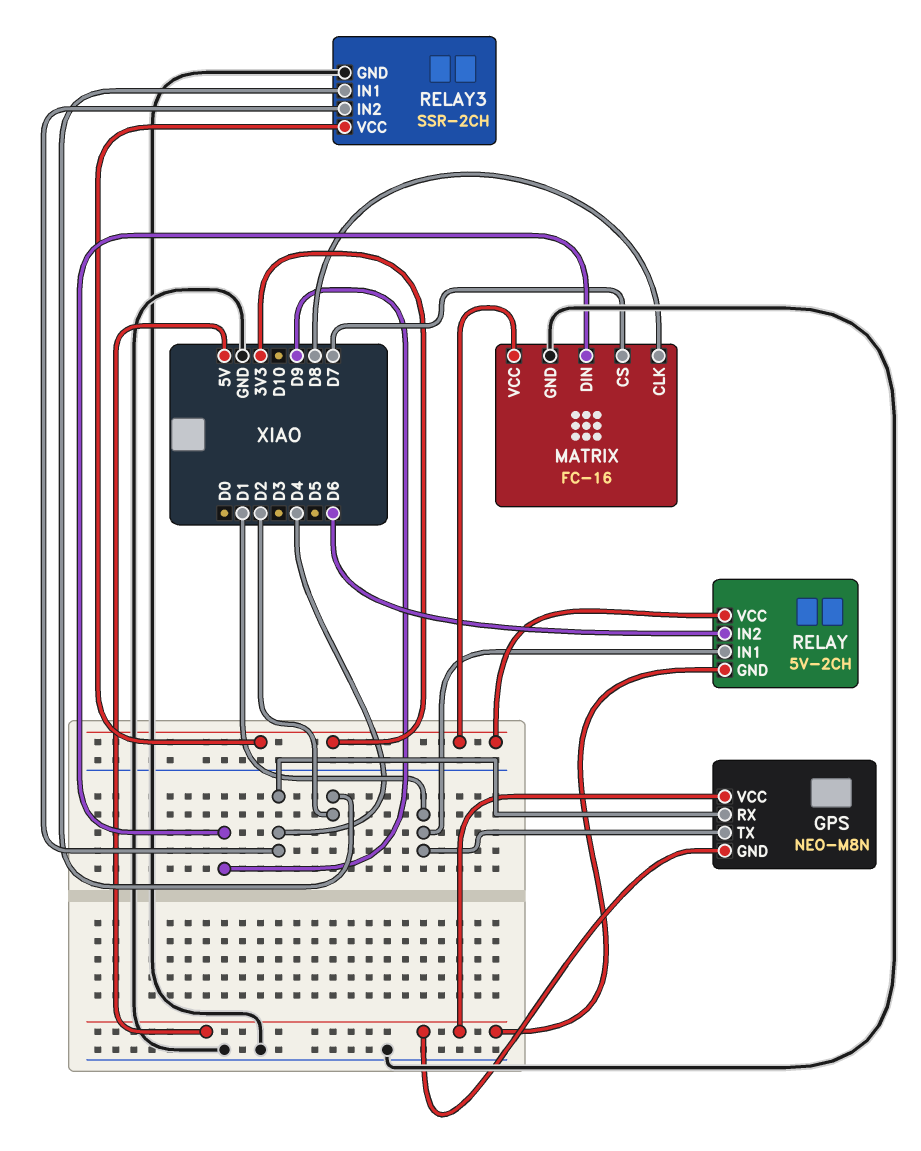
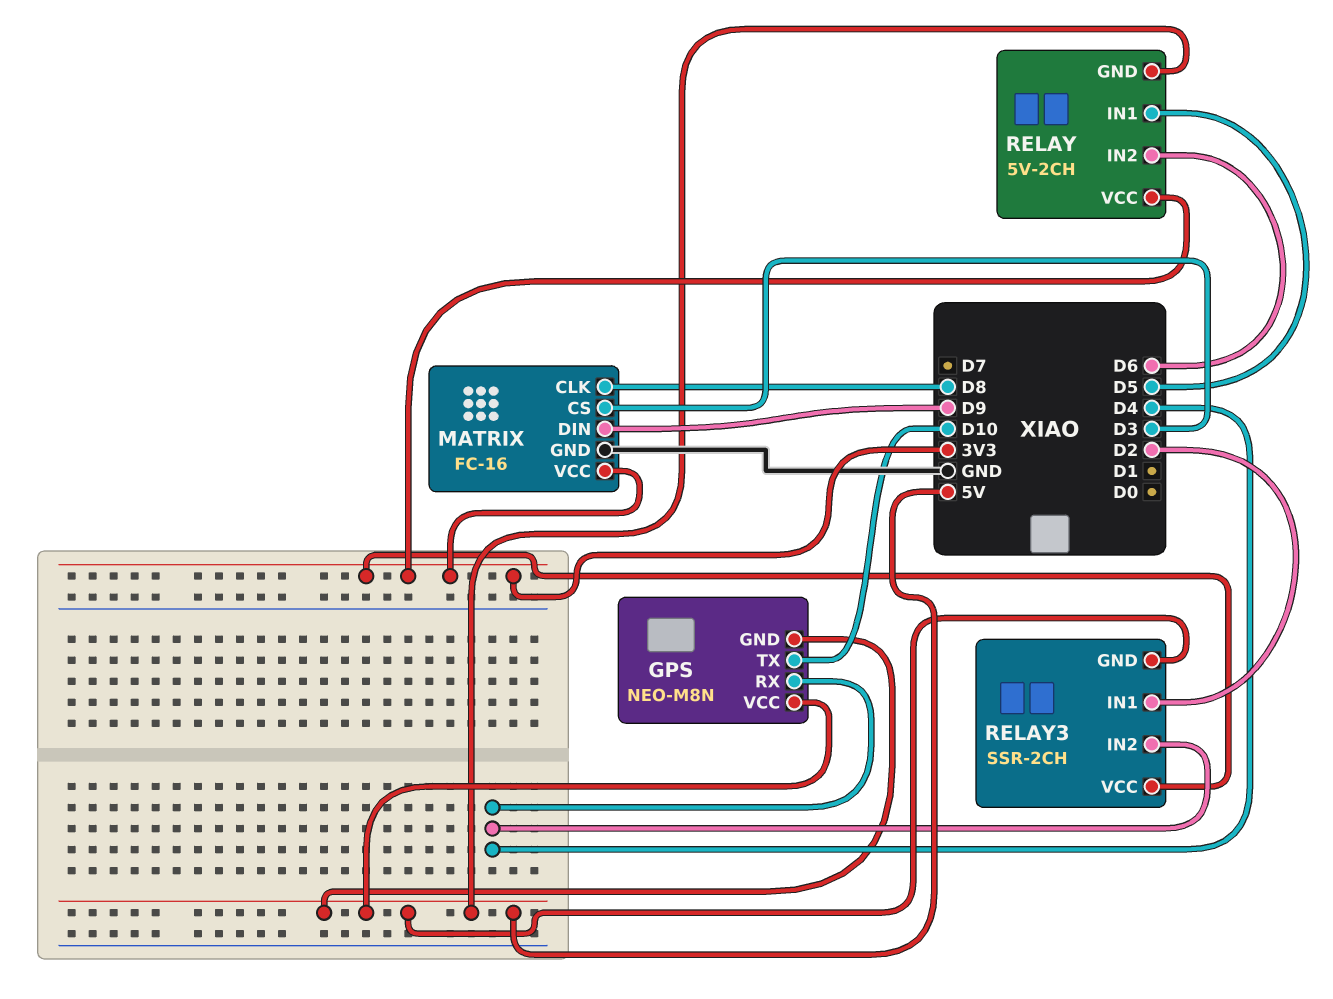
GPS pin TX: D1 -> D10
MATRIX pin CS: D7 -> D3
RELAY pin IN1: D1 -> D5
RELAY3 pin GND: GND -> 5V

